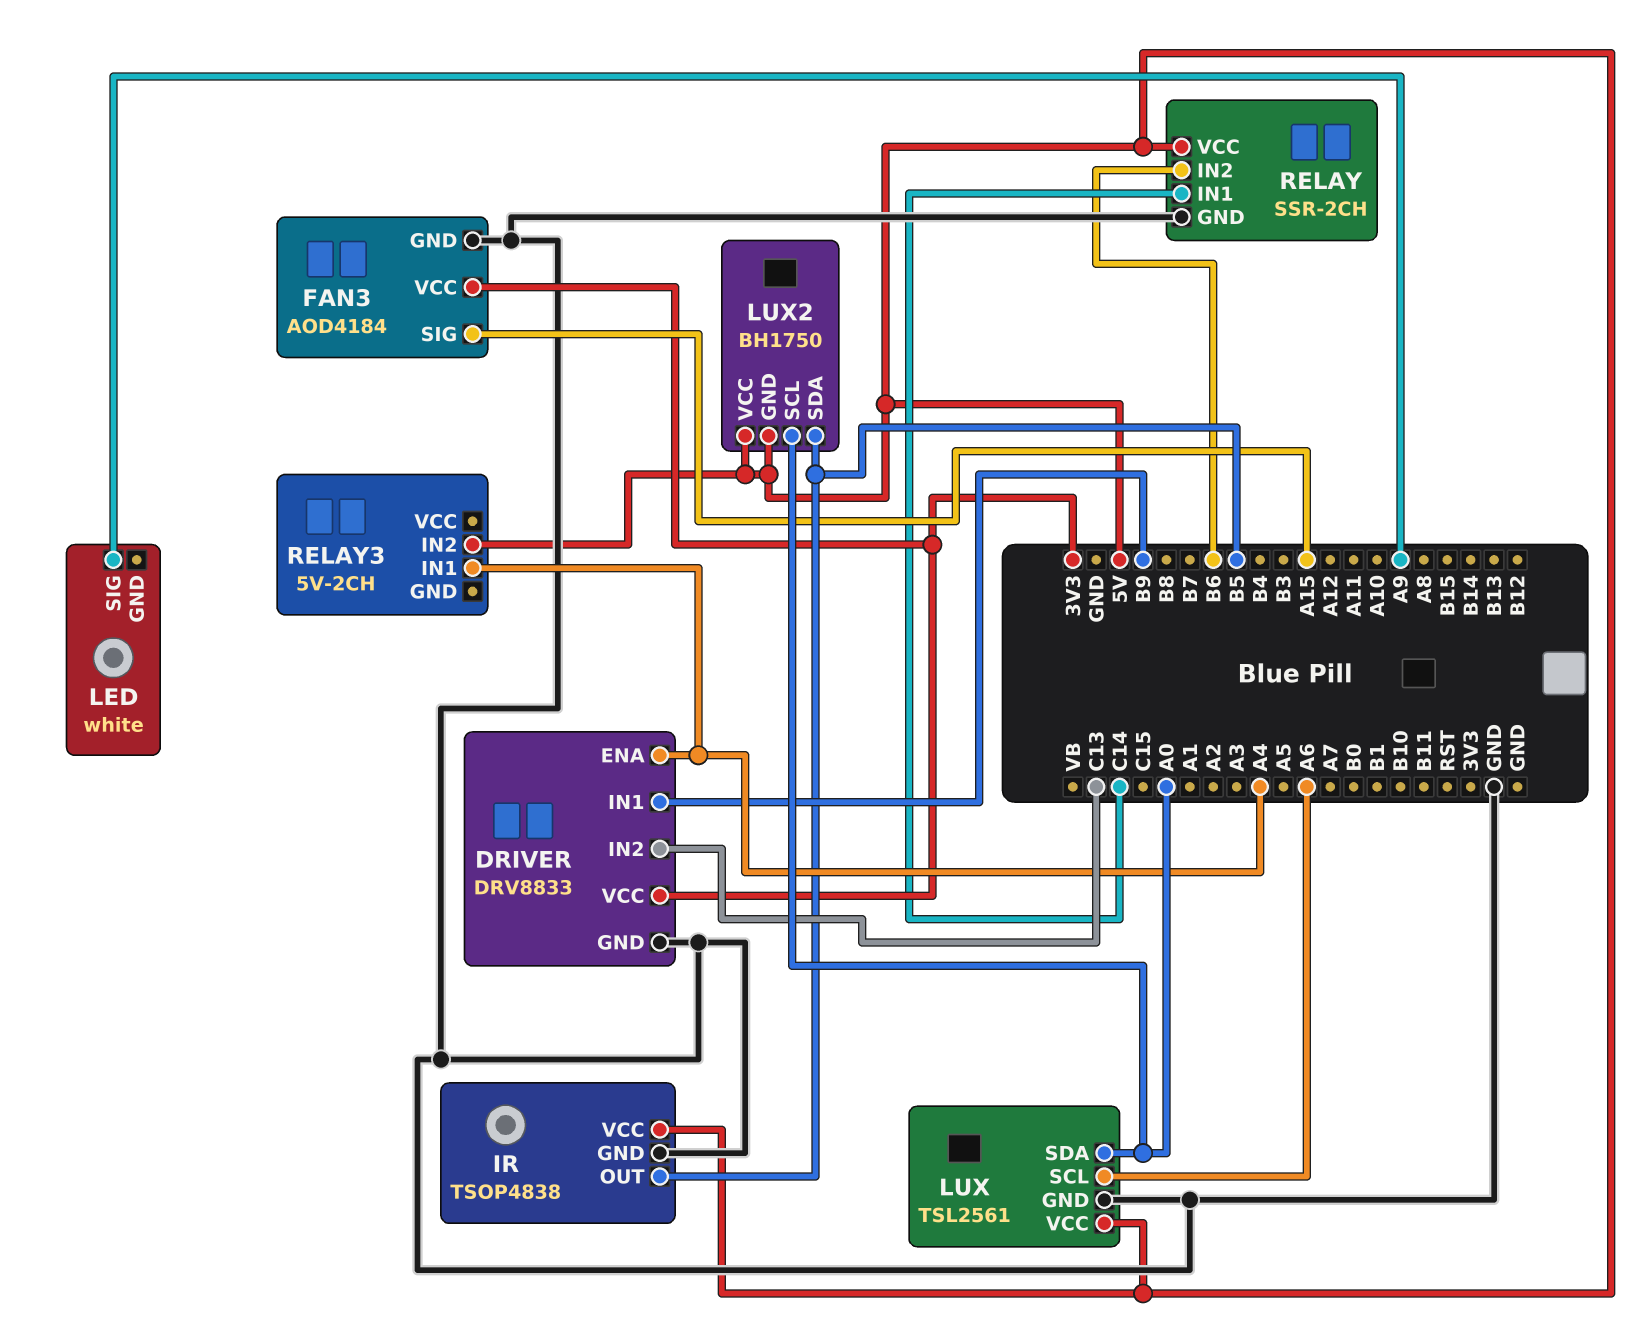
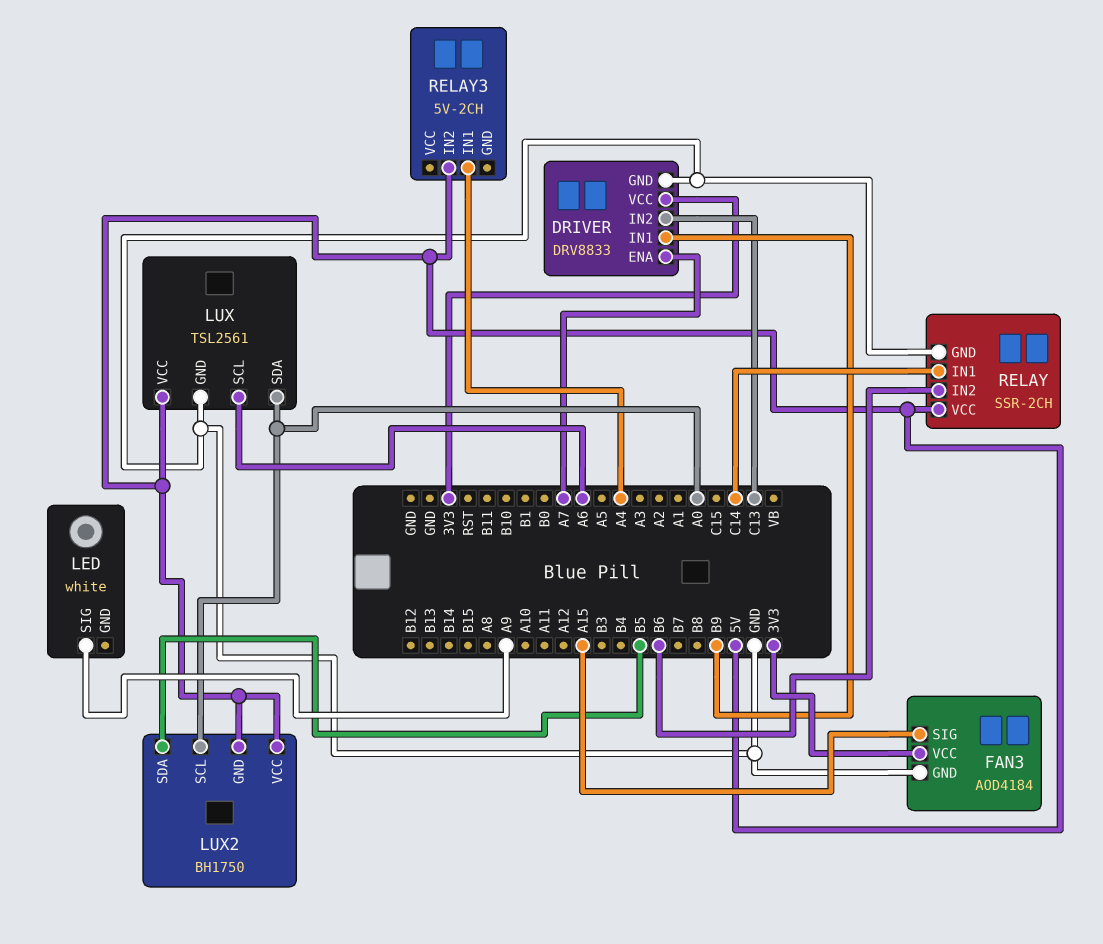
DRIVER pin ENA: A4 -> A7
IR: TSOP4838 -> none
IR pin GND: GND -> none
IR pin OUT: B5 -> none
IR pin VCC: 5V -> none

